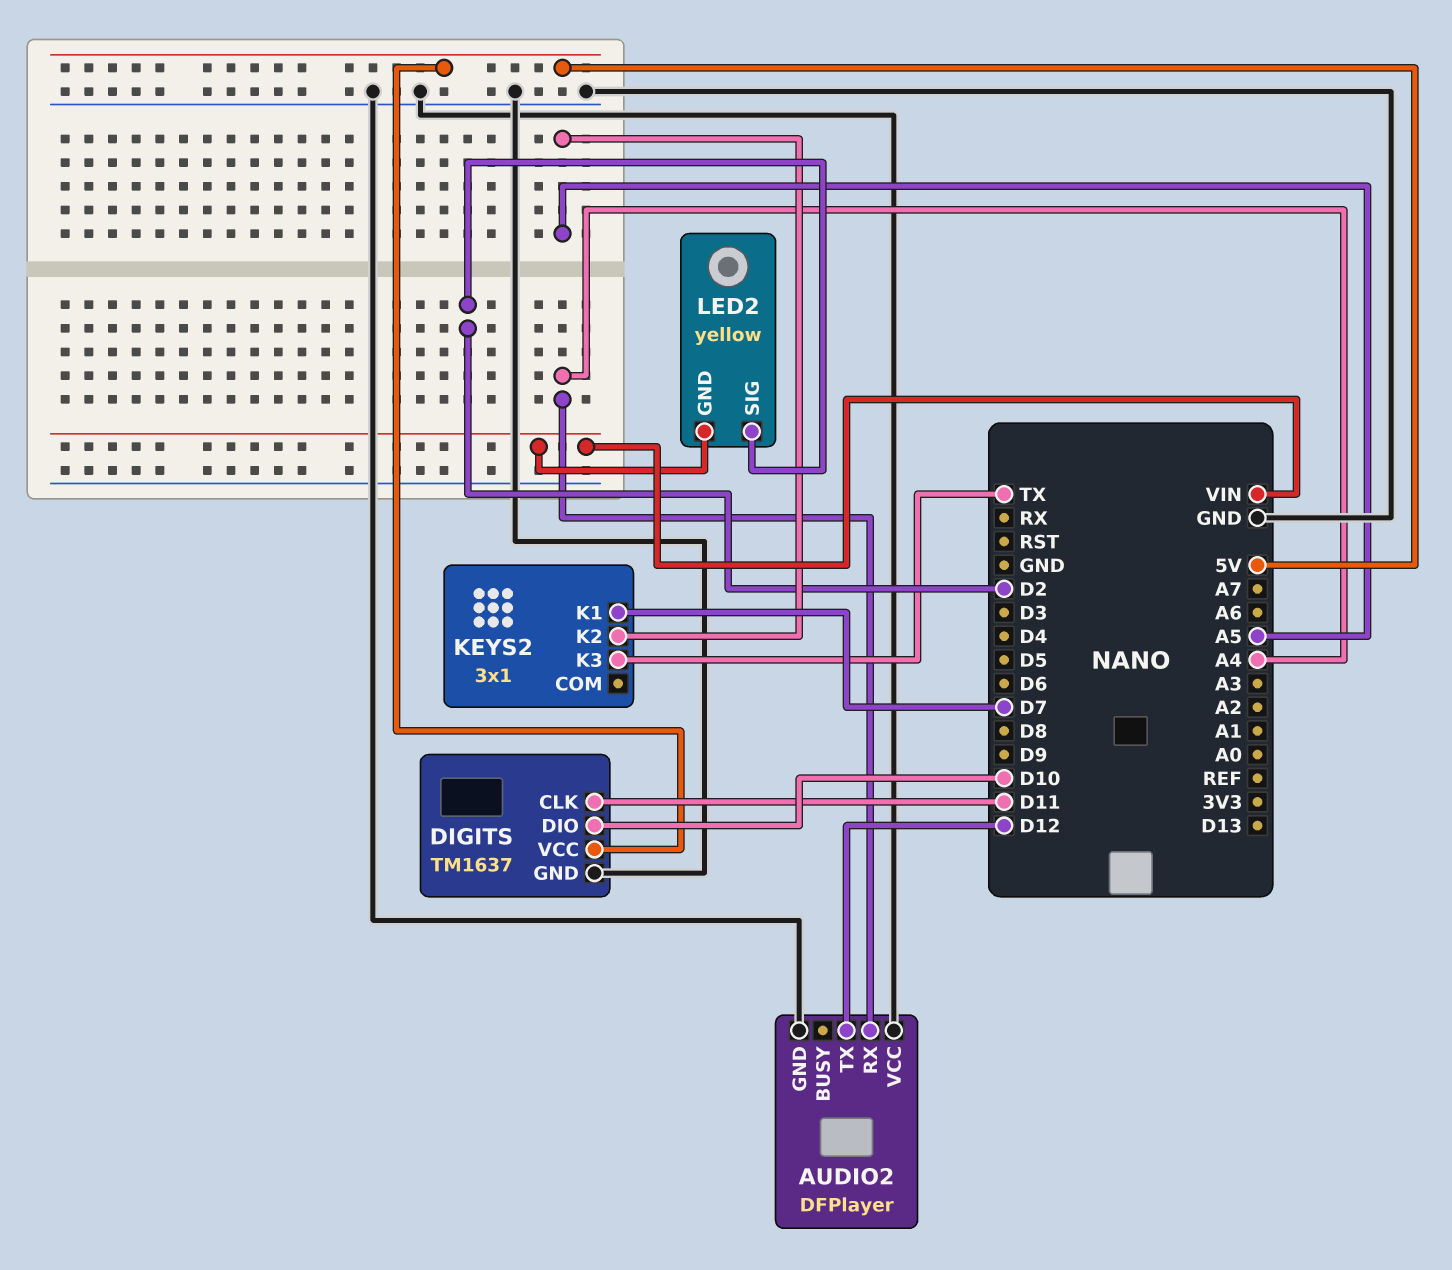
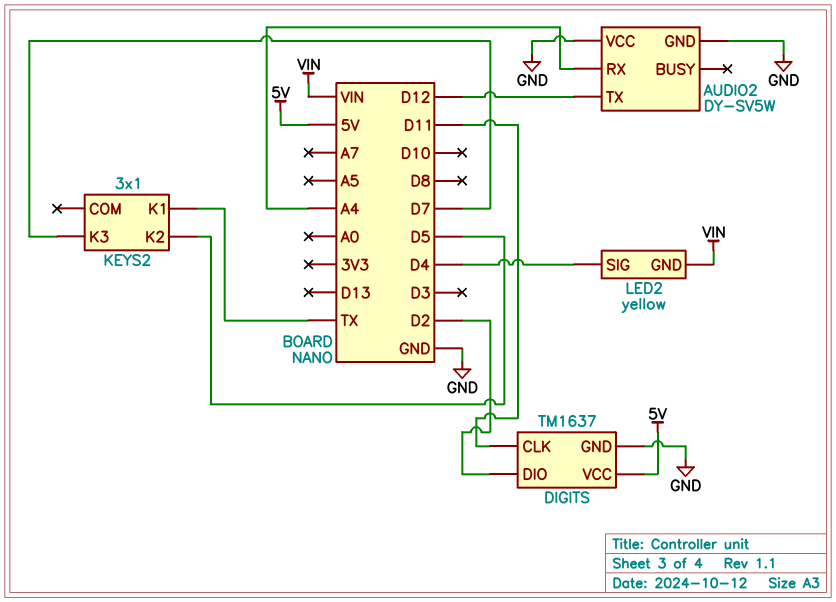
AUDIO2: DFPlayer -> DY-SV5W
DIGITS pin DIO: D10 -> D2
KEYS2 pin K1: D7 -> TX
KEYS2 pin K2: A5 -> D5
KEYS2 pin K3: TX -> D7
LED2 pin SIG: D2 -> D4

